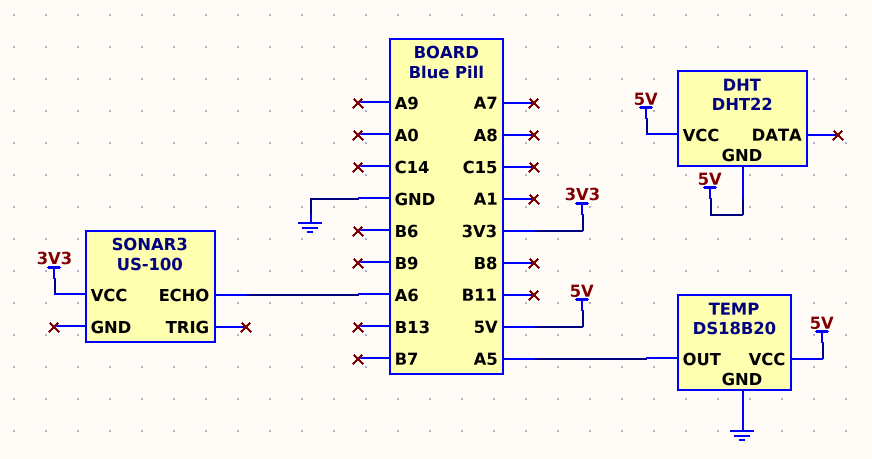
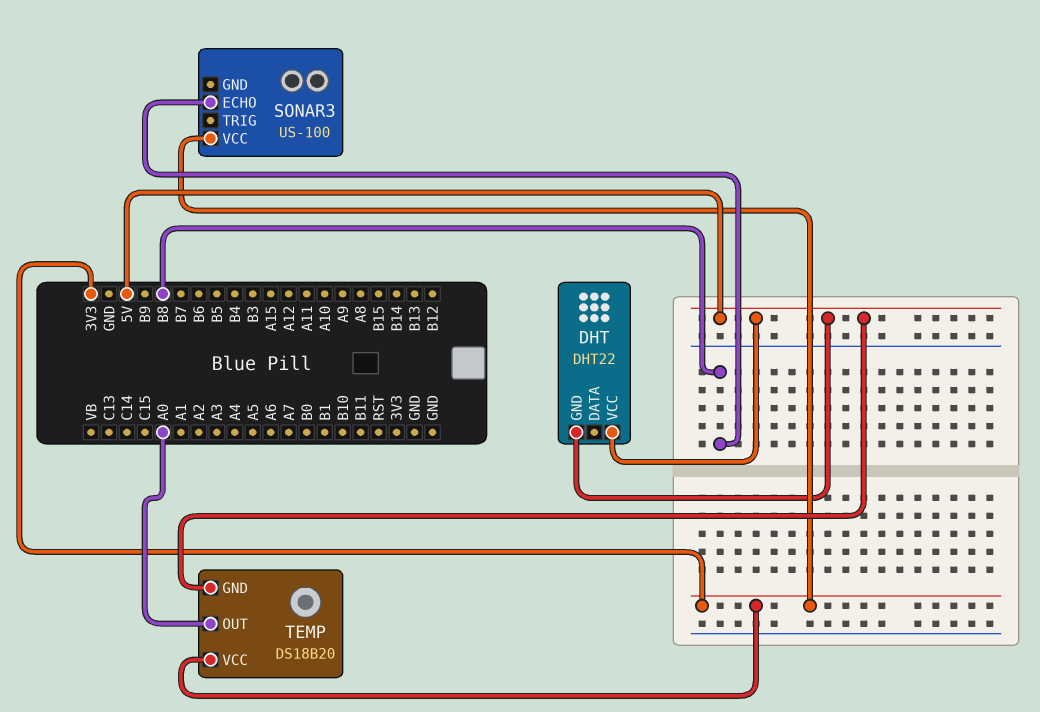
SONAR3 pin ECHO: A6 -> B8
TEMP pin GND: GND -> 5V
TEMP pin OUT: A5 -> A0
TEMP pin VCC: 5V -> 3V3

